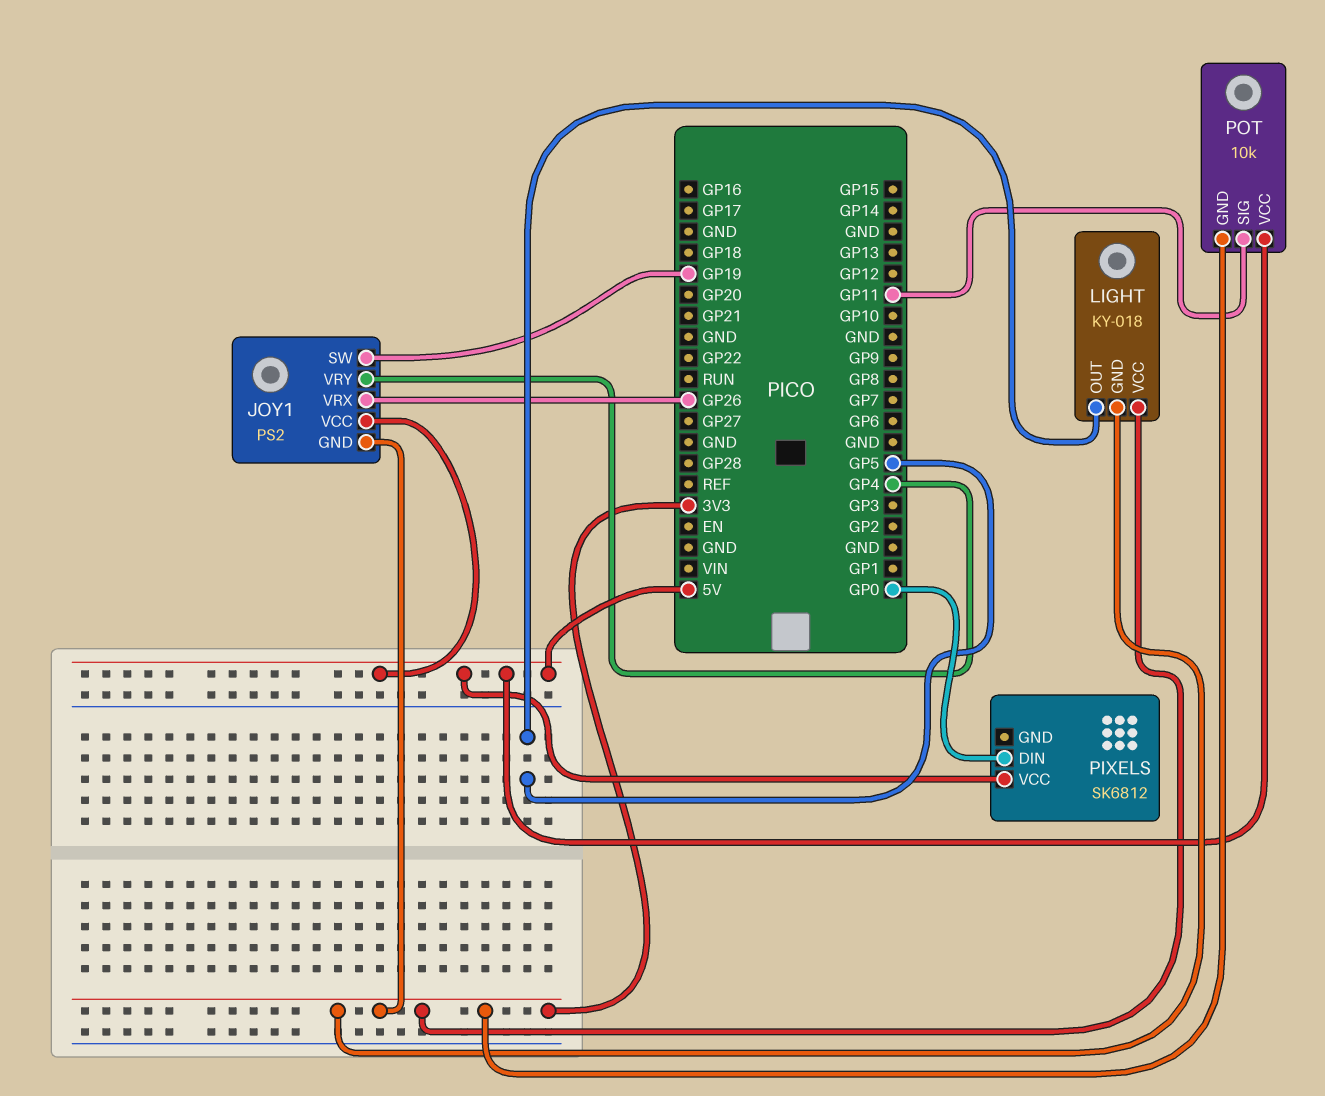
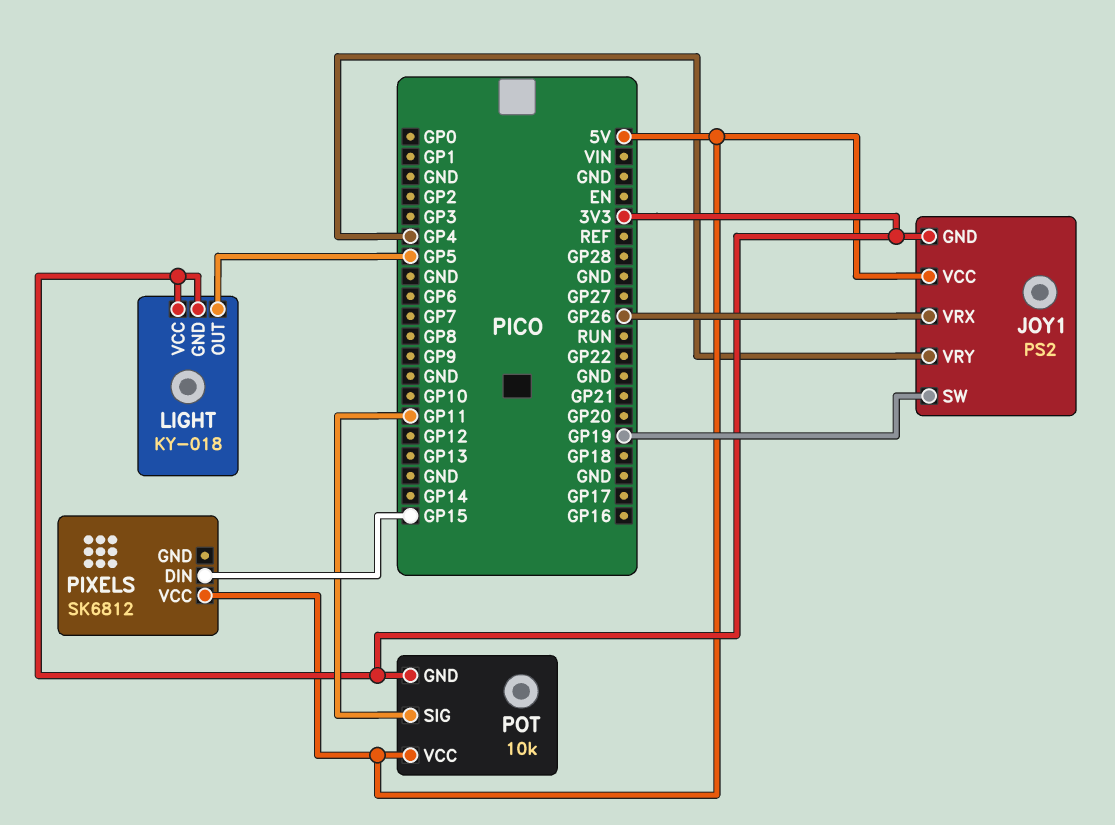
PIXELS pin DIN: GP0 -> GP15

